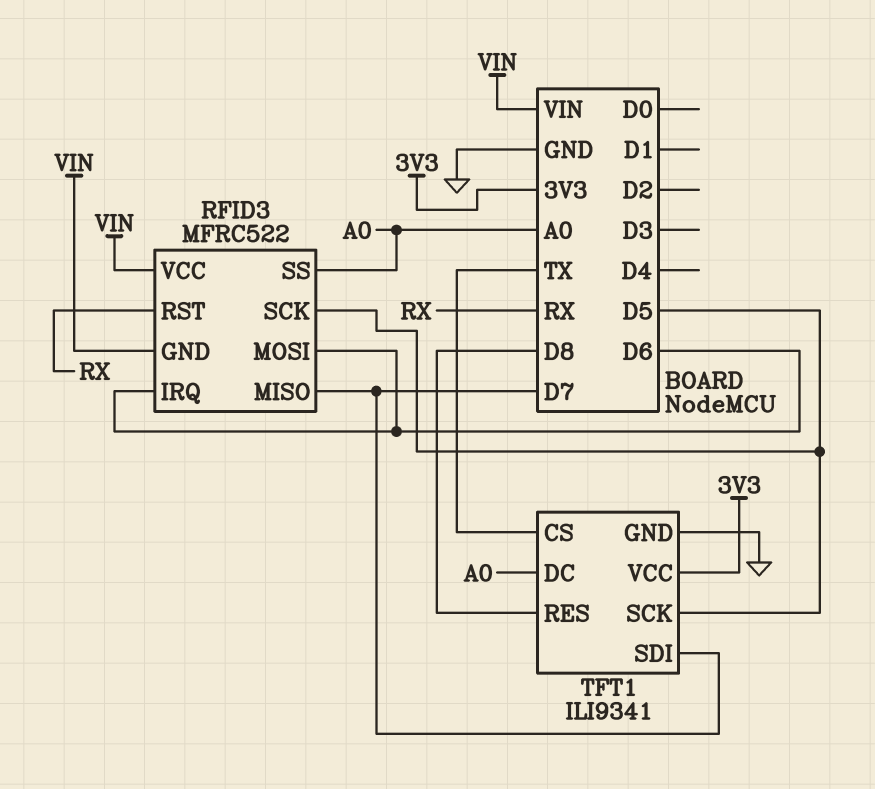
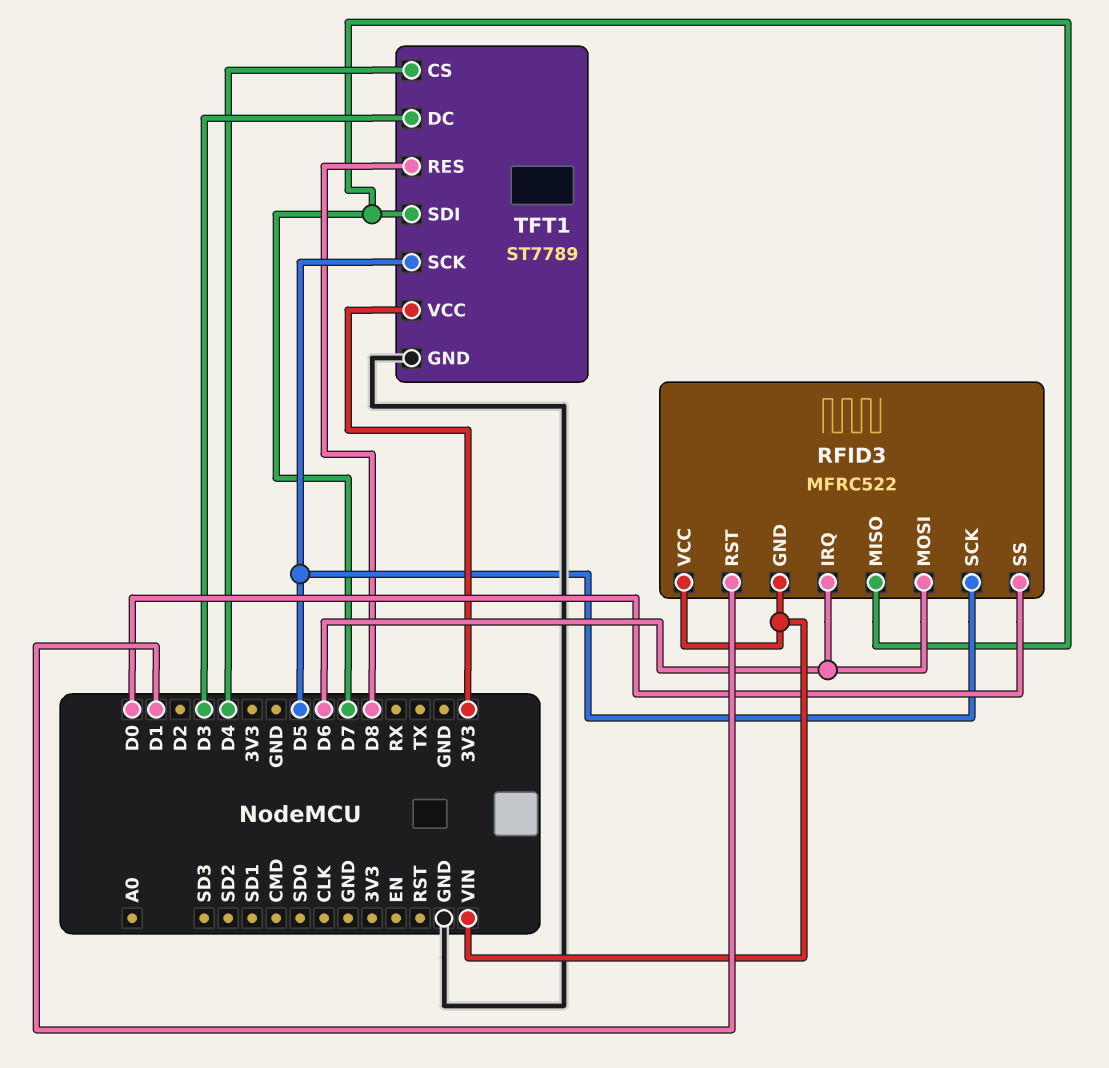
RFID3 pin RST: RX -> D1
RFID3 pin SS: A0 -> D0
TFT1: ILI9341 -> ST7789
TFT1 pin CS: TX -> D4
TFT1 pin DC: A0 -> D3

